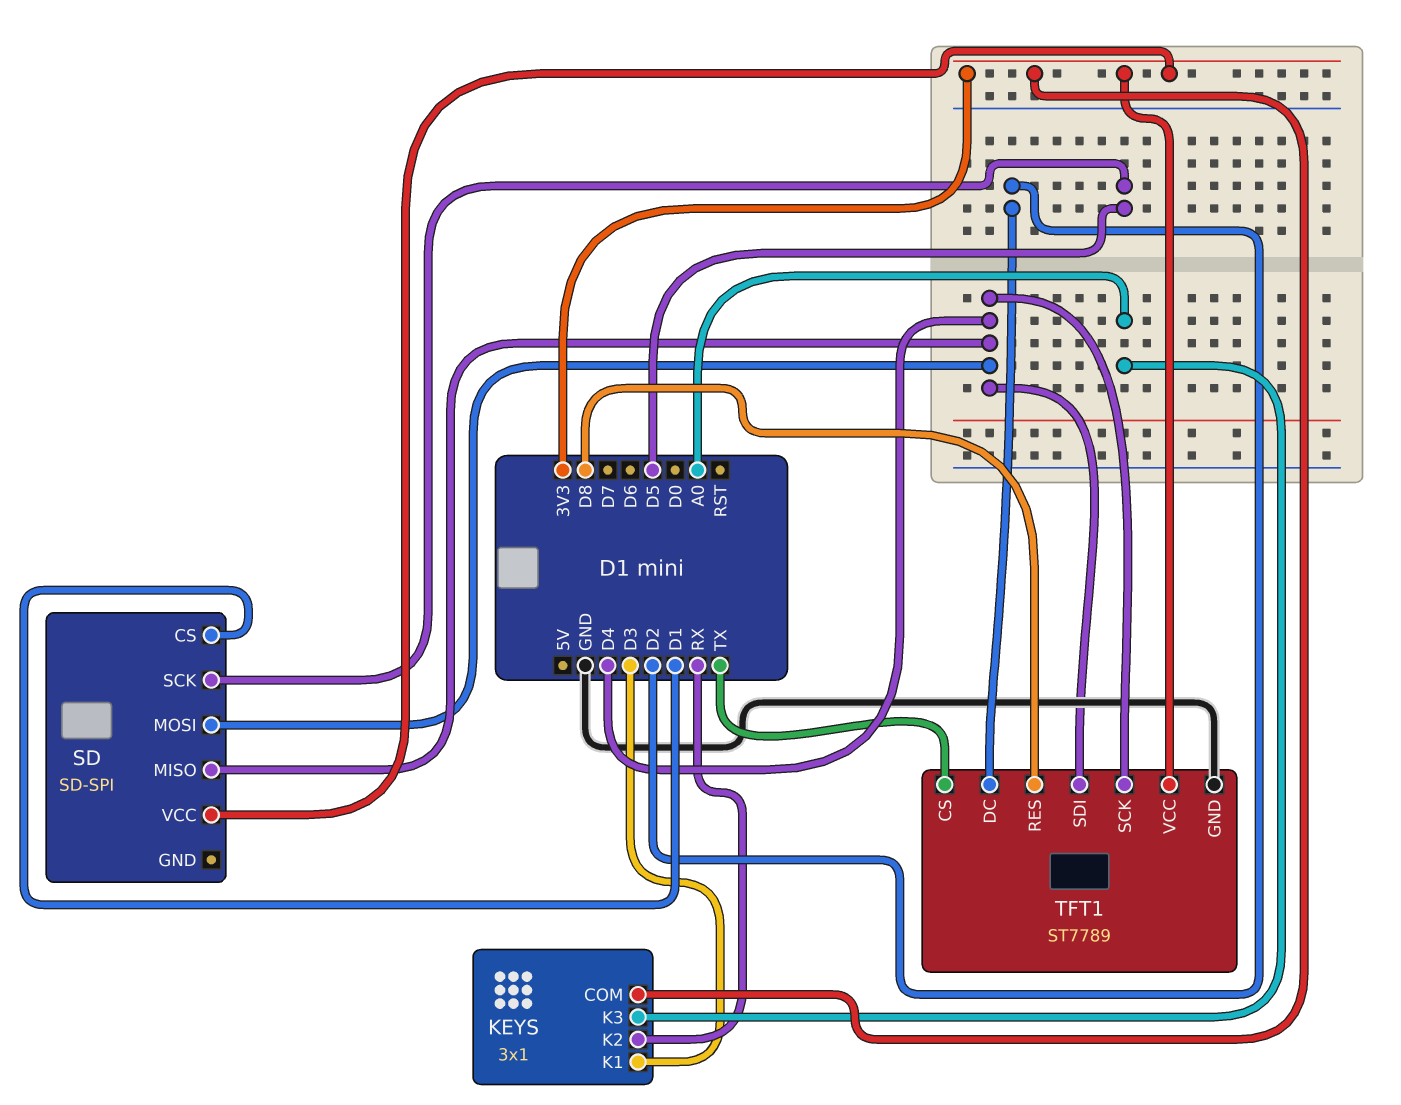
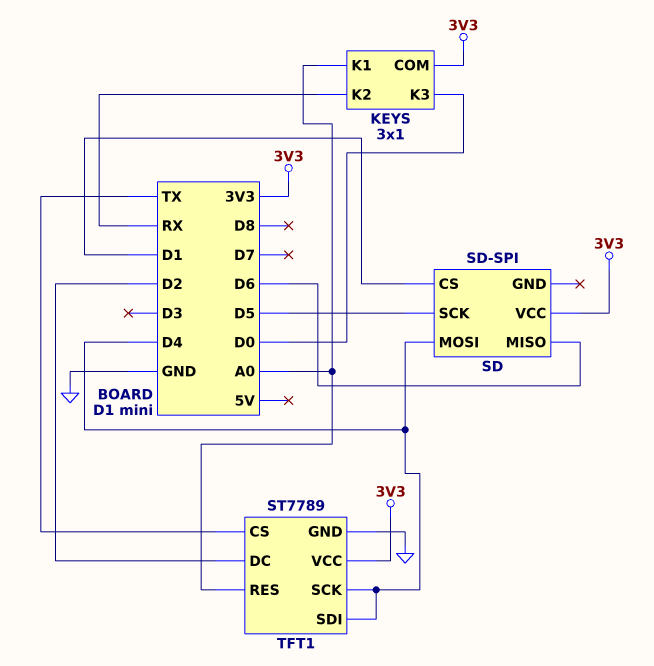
KEYS pin K1: D3 -> A0
KEYS pin K3: A0 -> D0
SD pin MISO: D4 -> D6
TFT1 pin RES: D8 -> A0

